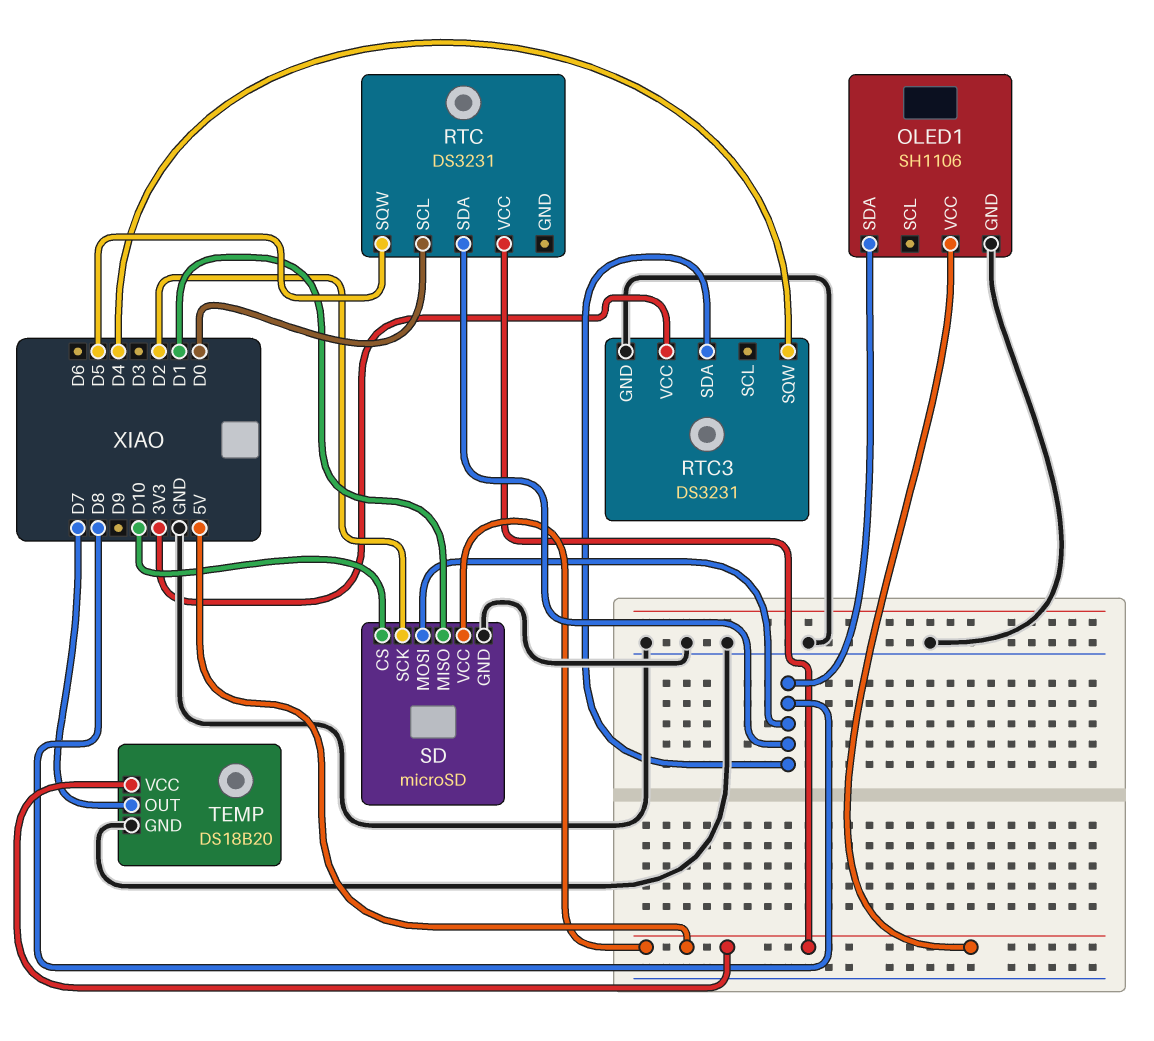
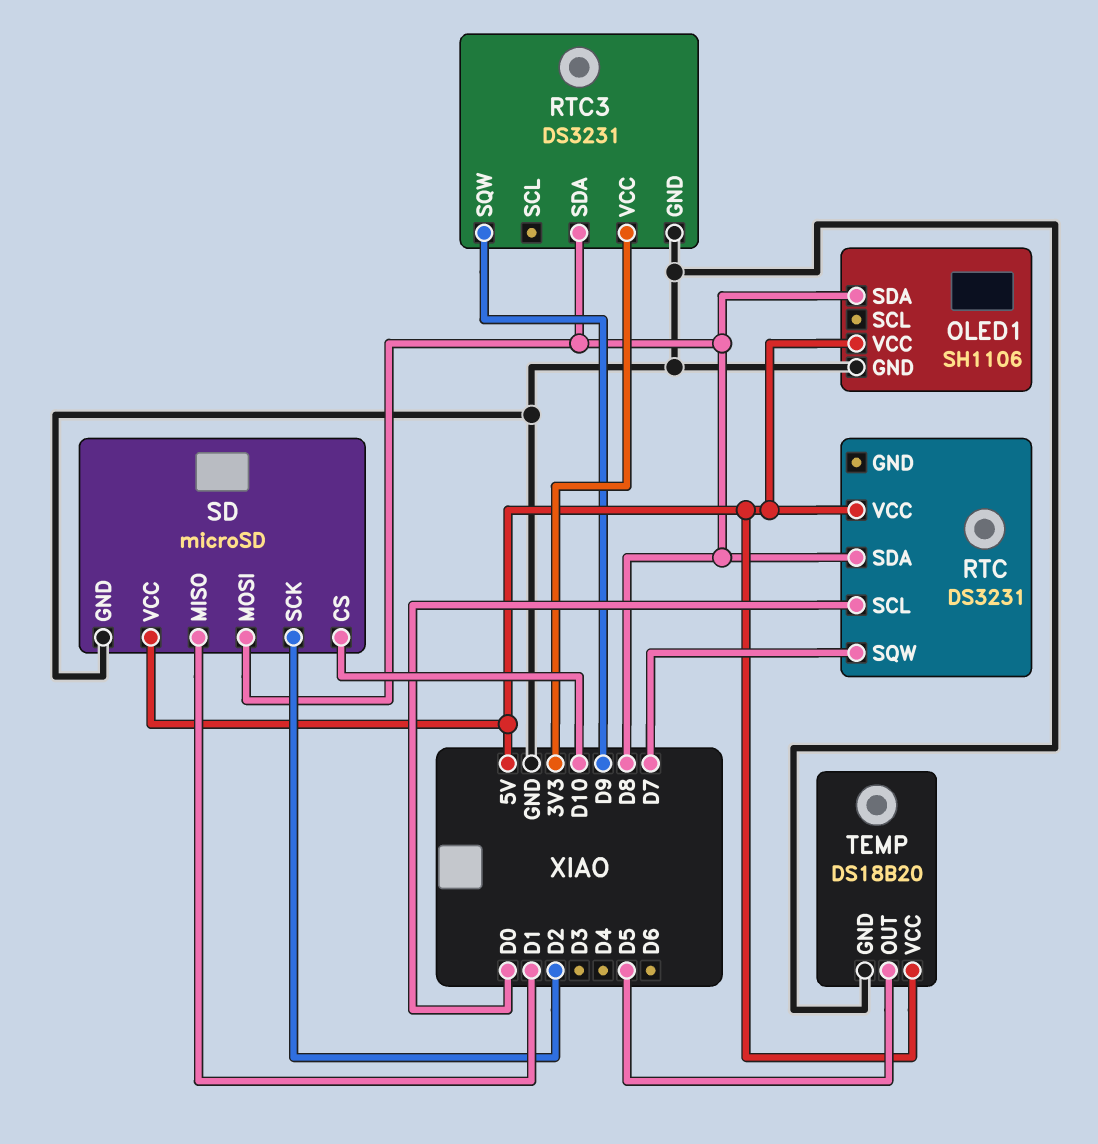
RTC pin SQW: D5 -> D7
RTC3 pin SQW: D4 -> D9
TEMP pin OUT: D7 -> D5

